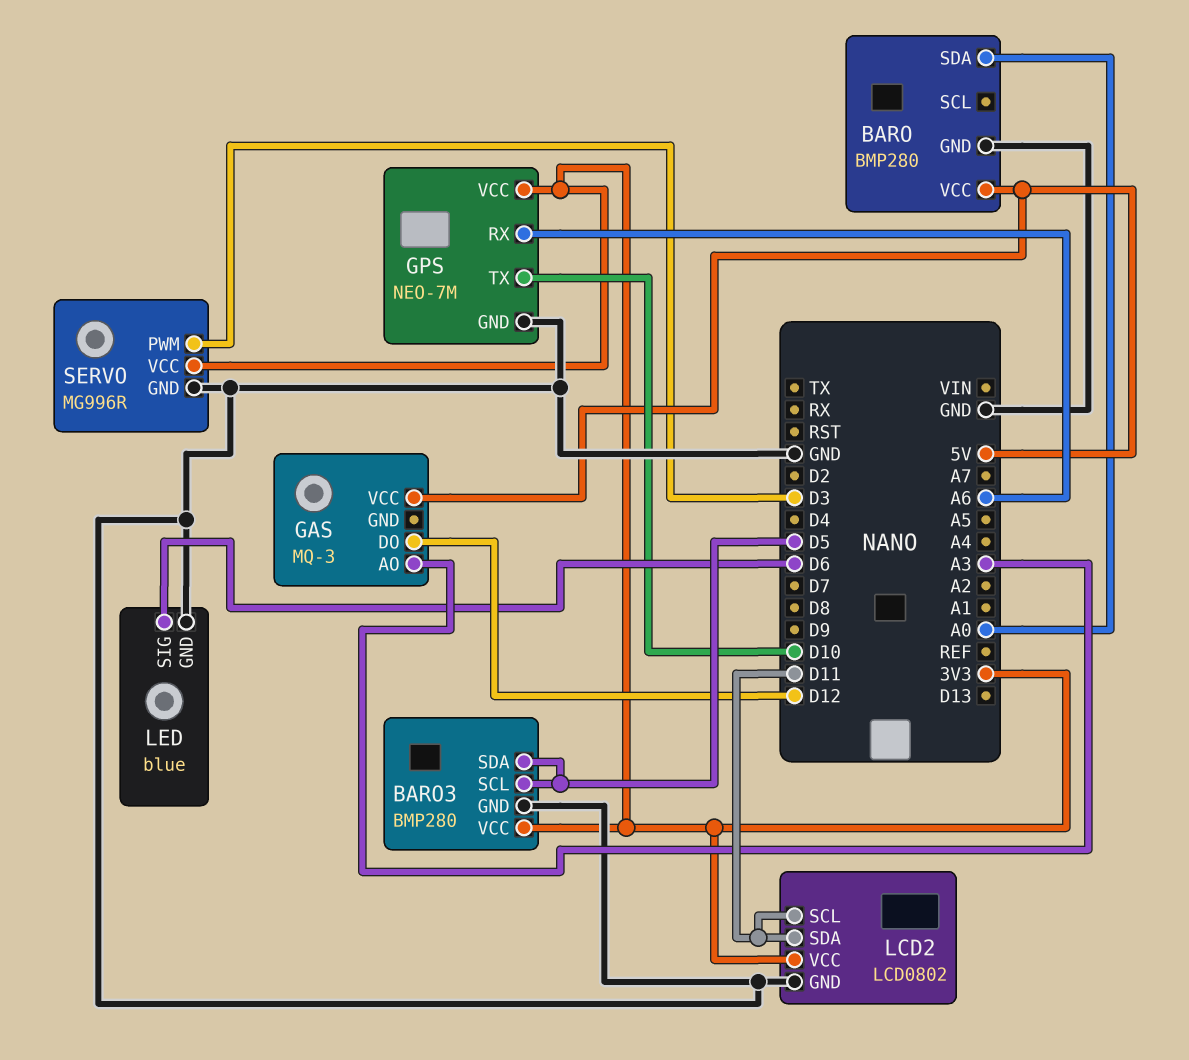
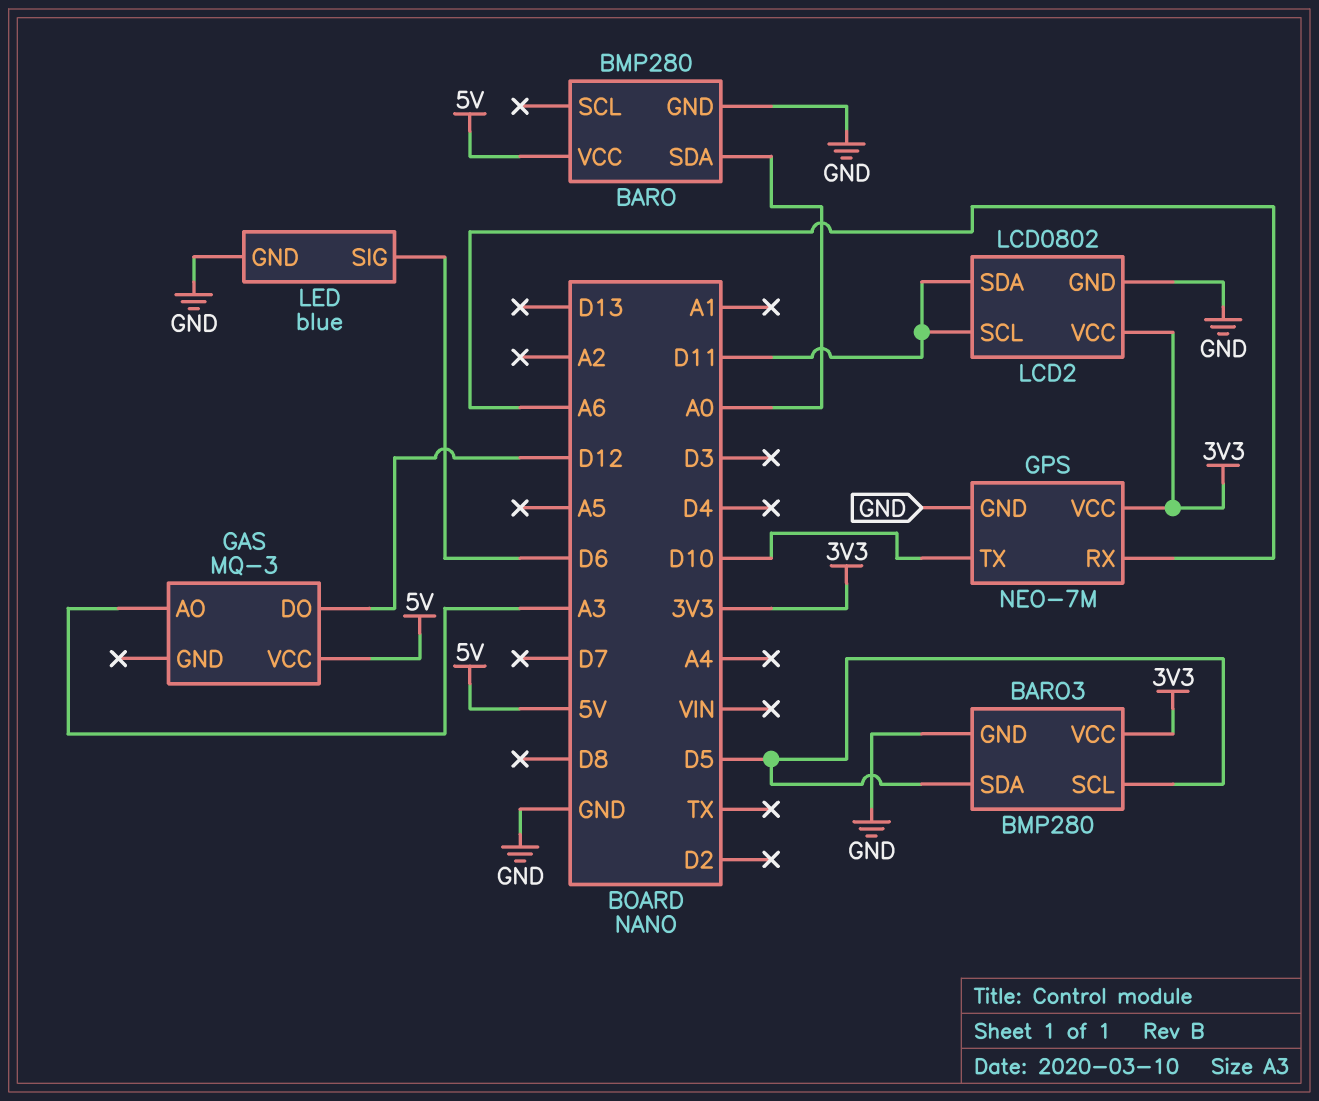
SERVO: MG996R -> none
SERVO pin GND: GND -> none
SERVO pin PWM: D3 -> none
SERVO pin VCC: 3V3 -> none

